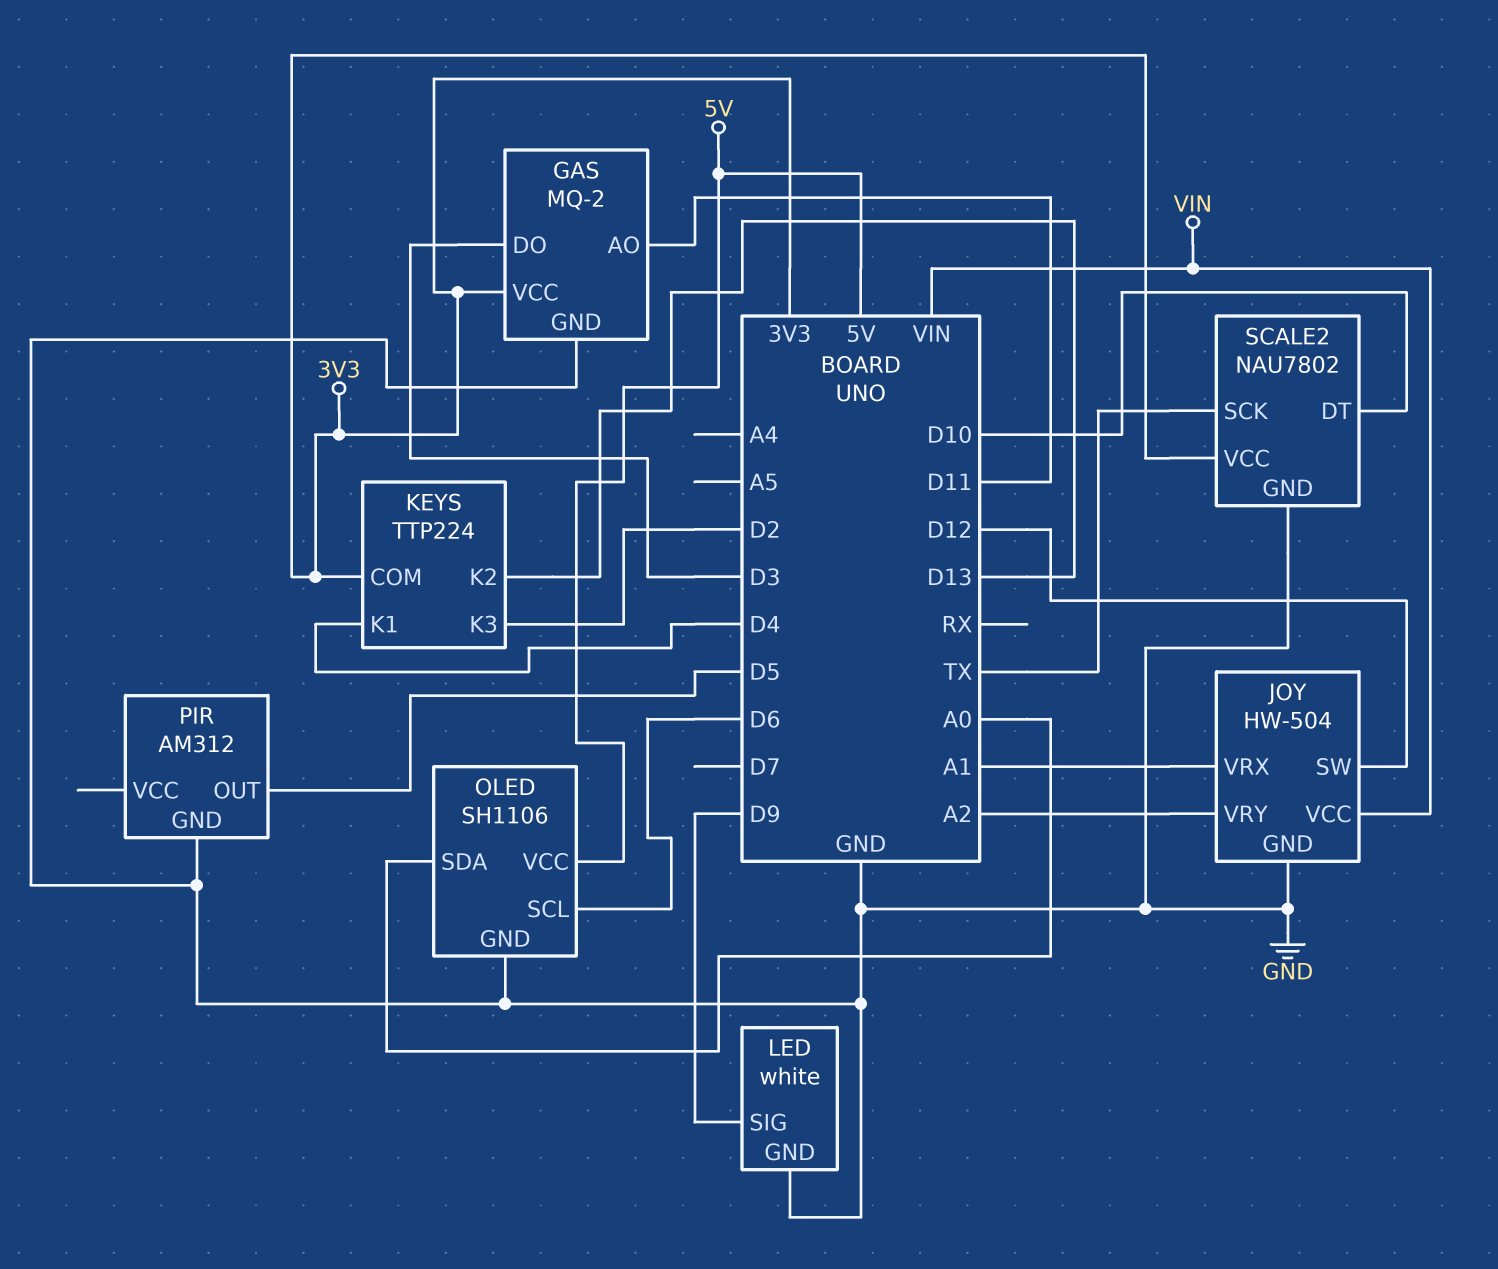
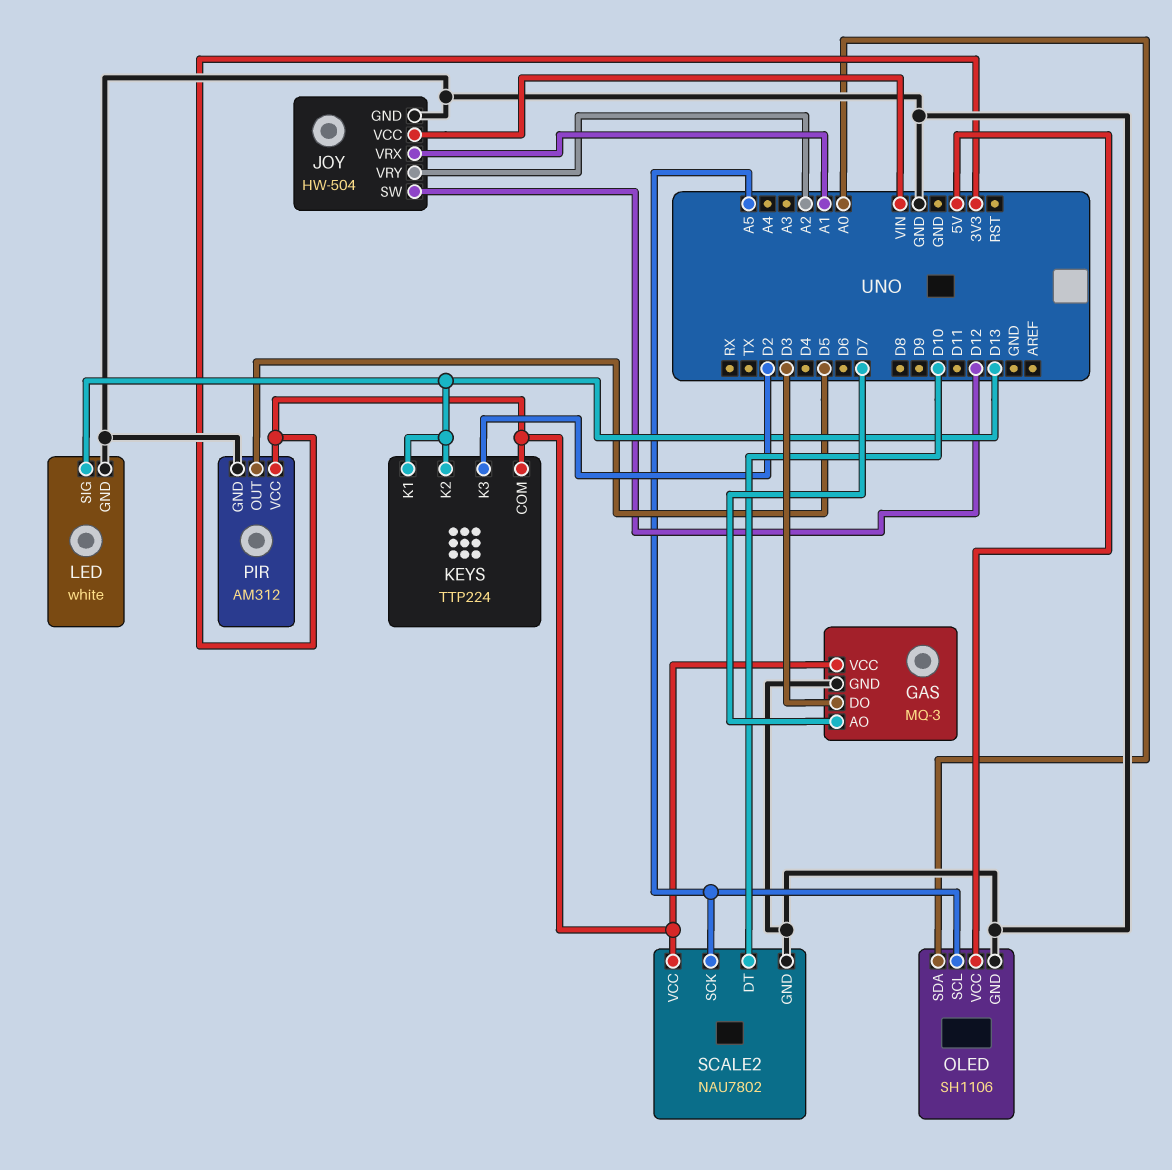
GAS: MQ-2 -> MQ-3
GAS pin AO: D11 -> D7
KEYS pin K1: D4 -> D13
LED pin SIG: D9 -> D13
OLED pin SCL: D6 -> A5
PIR pin VCC: none -> 3V3
SCALE2 pin SCK: TX -> A5

